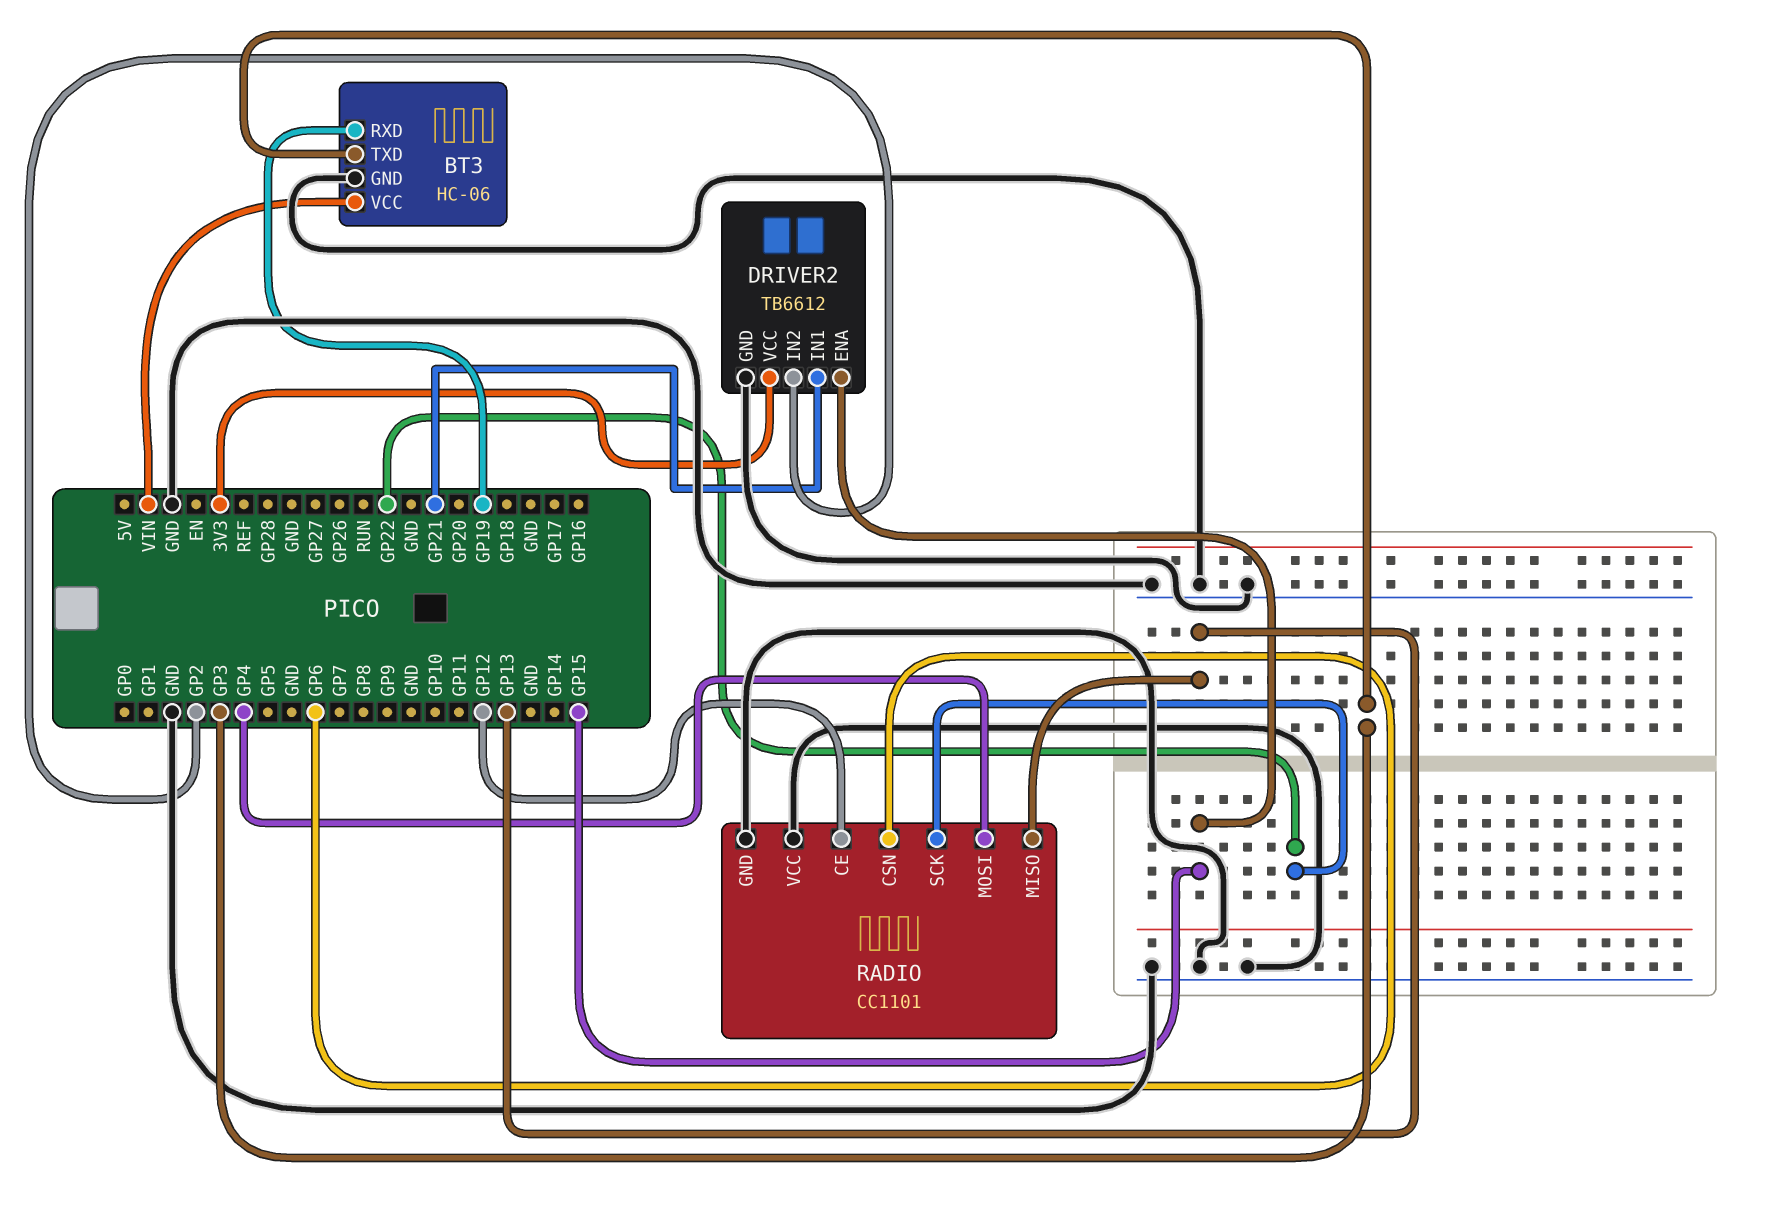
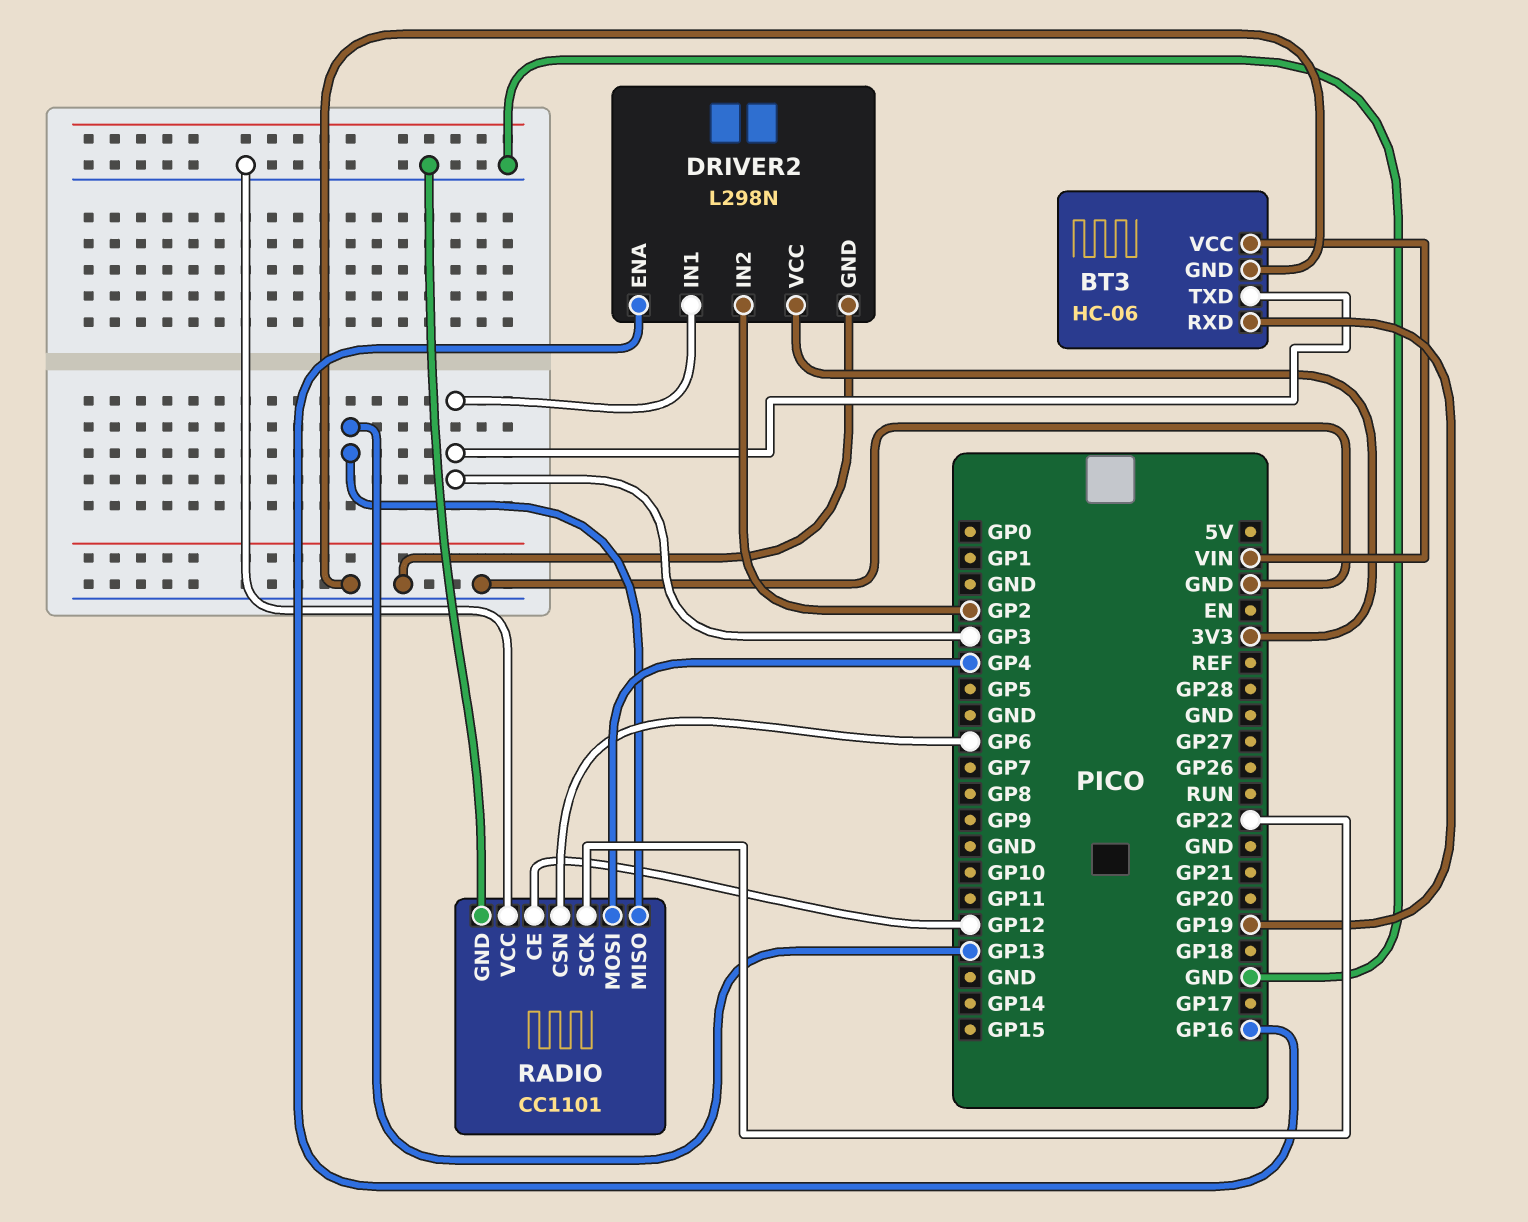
DRIVER2: TB6612 -> L298N
DRIVER2 pin ENA: GP15 -> GP16
DRIVER2 pin IN1: GP21 -> GP3

